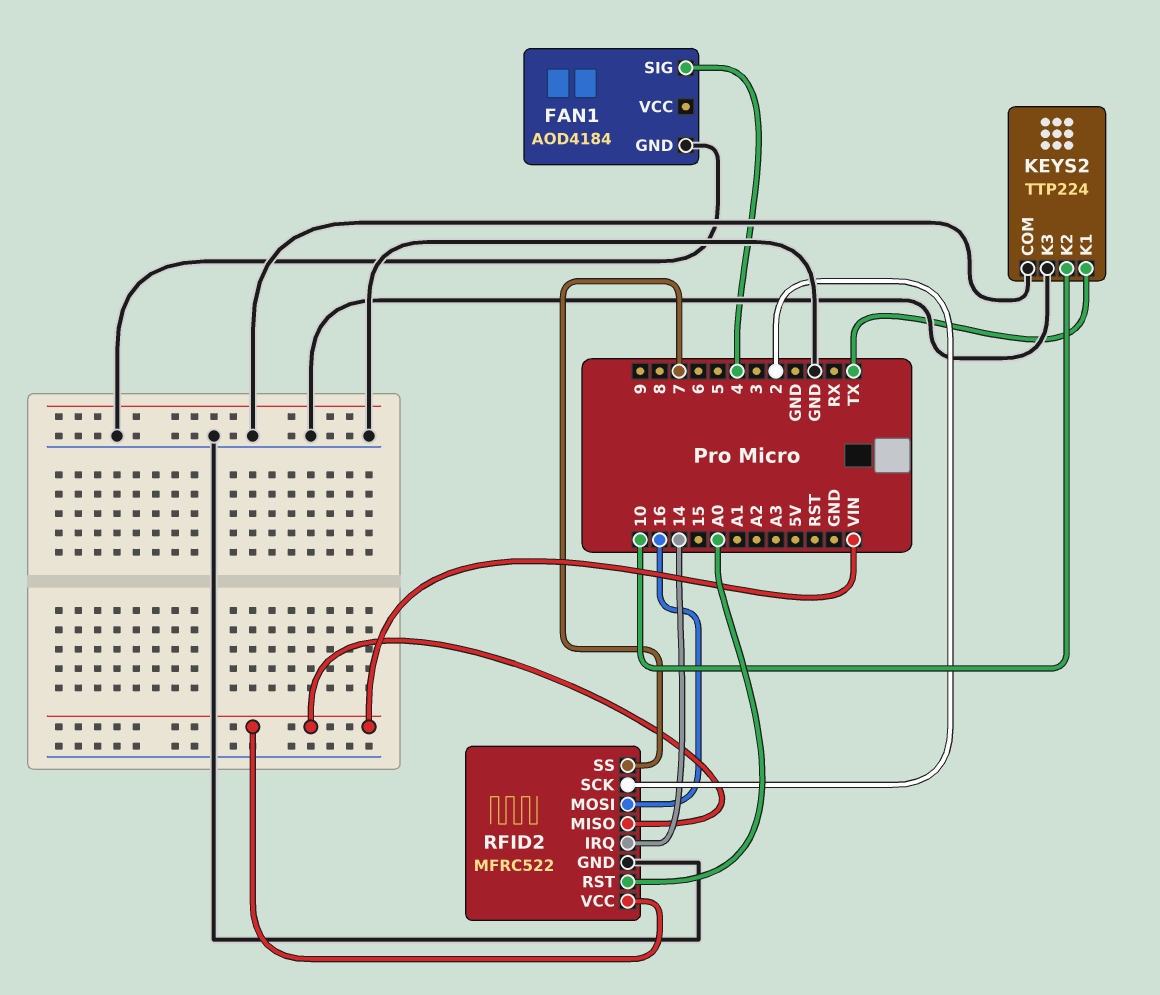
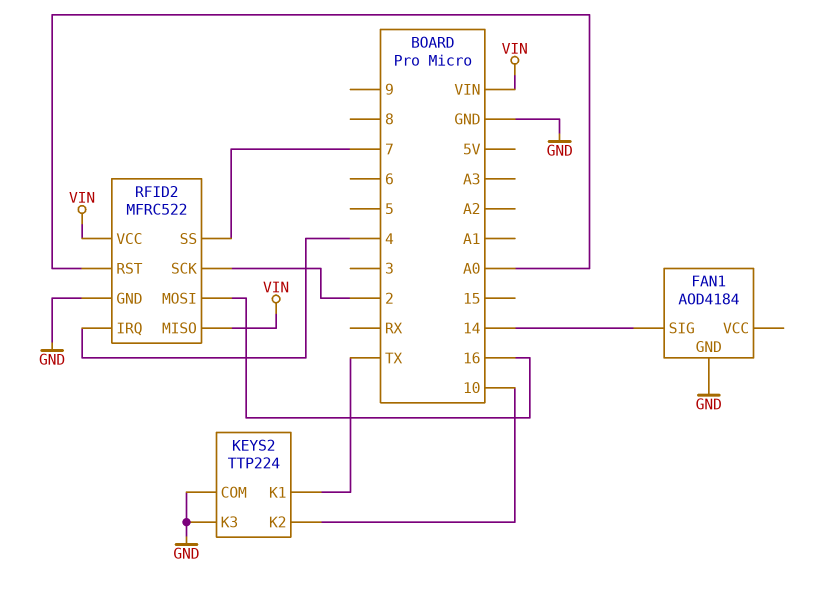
FAN1 pin SIG: 4 -> 14
RFID2 pin IRQ: 14 -> 4

